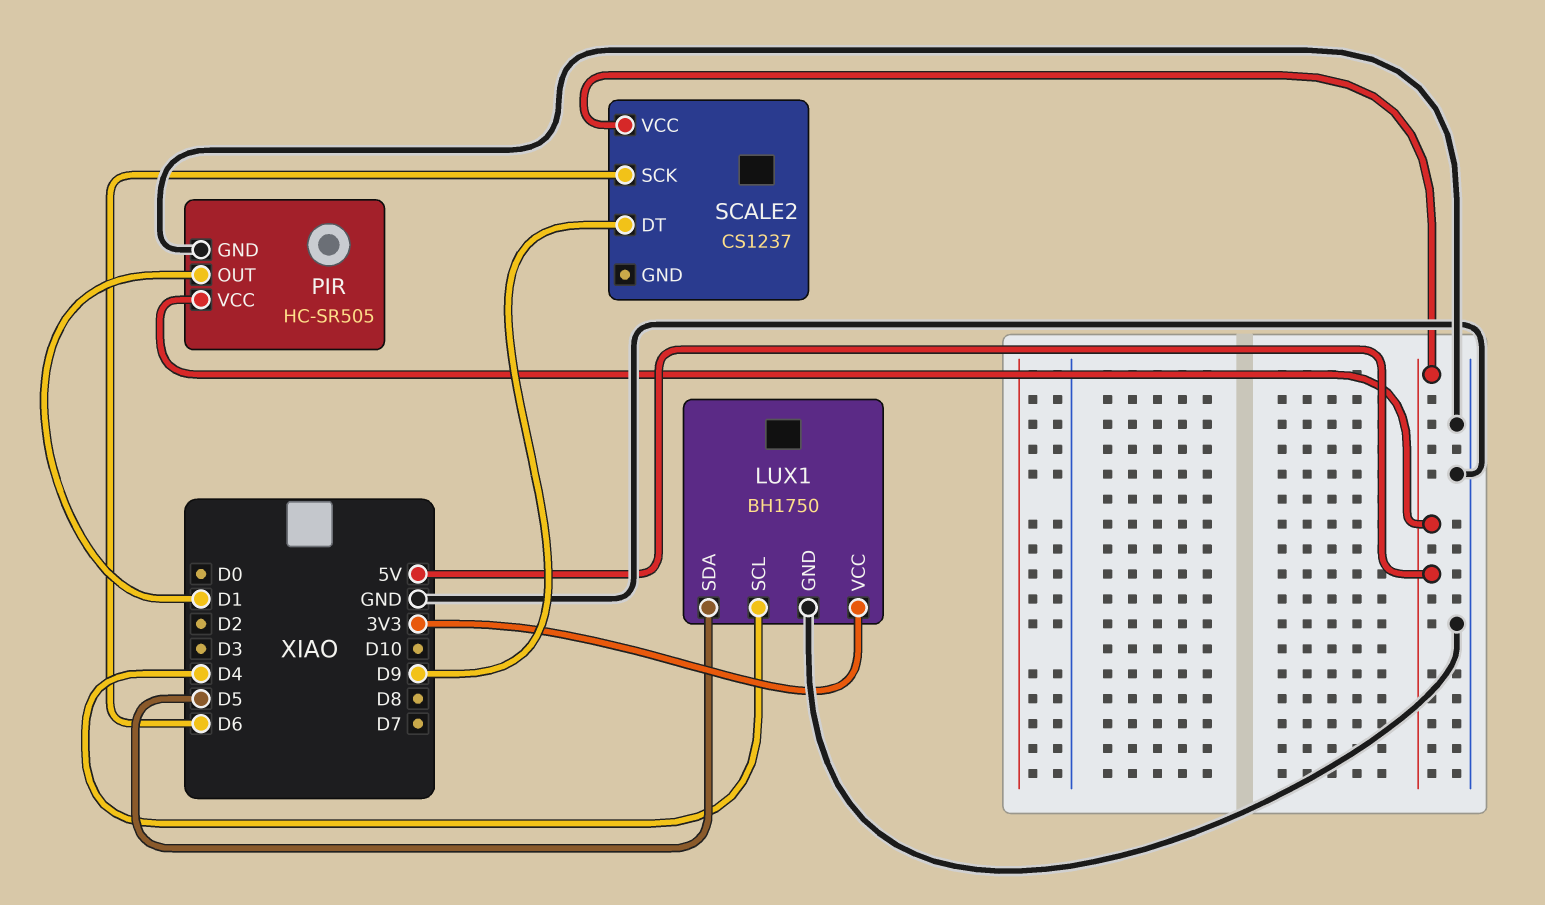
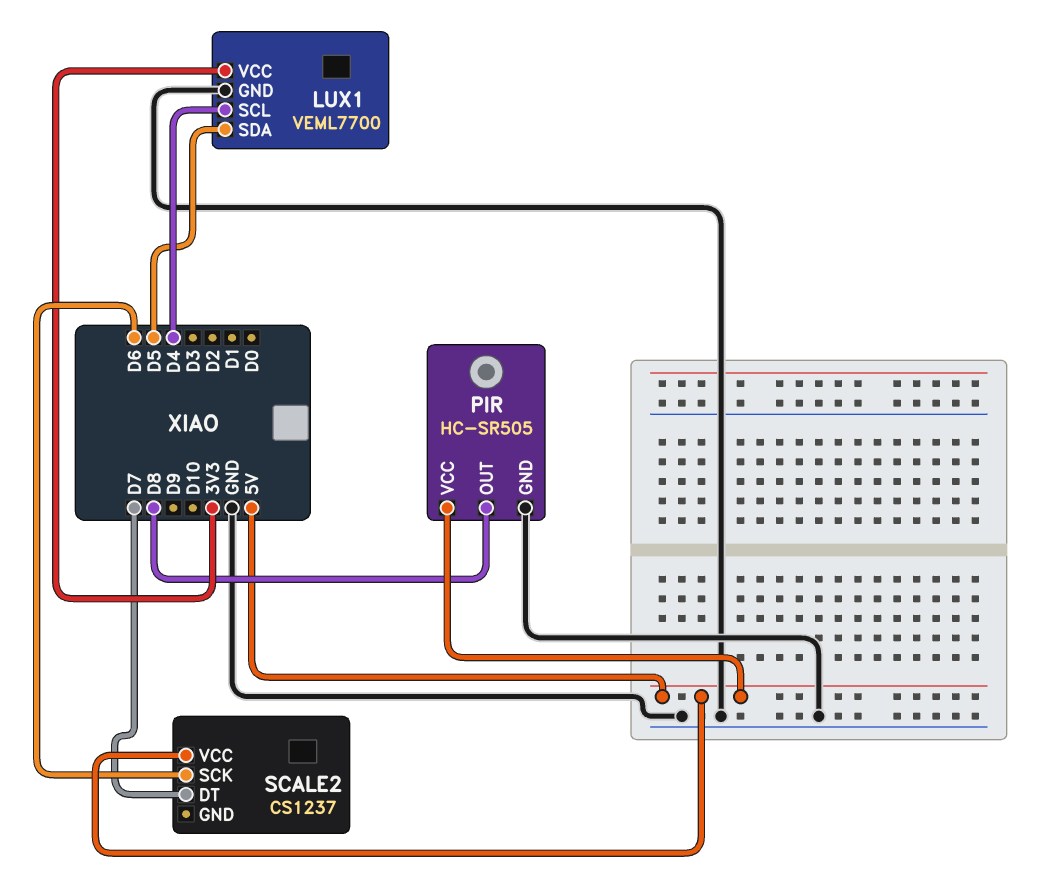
LUX1: BH1750 -> VEML7700
PIR pin OUT: D1 -> D8
SCALE2 pin DT: D9 -> D7

